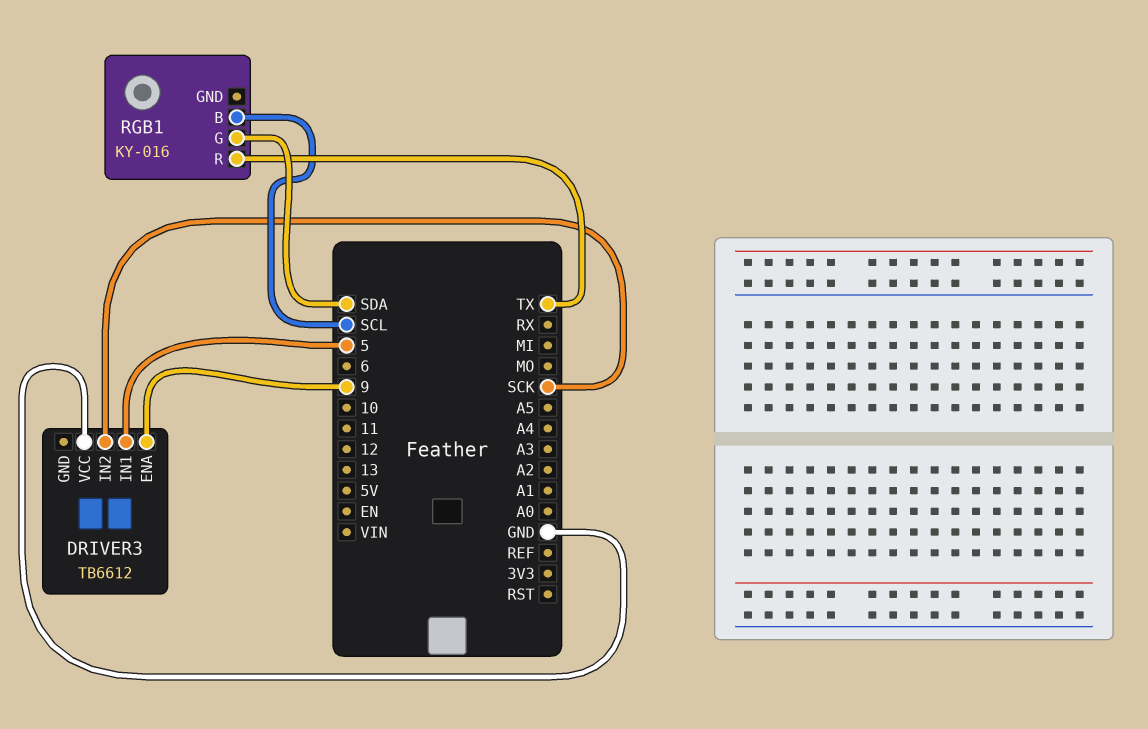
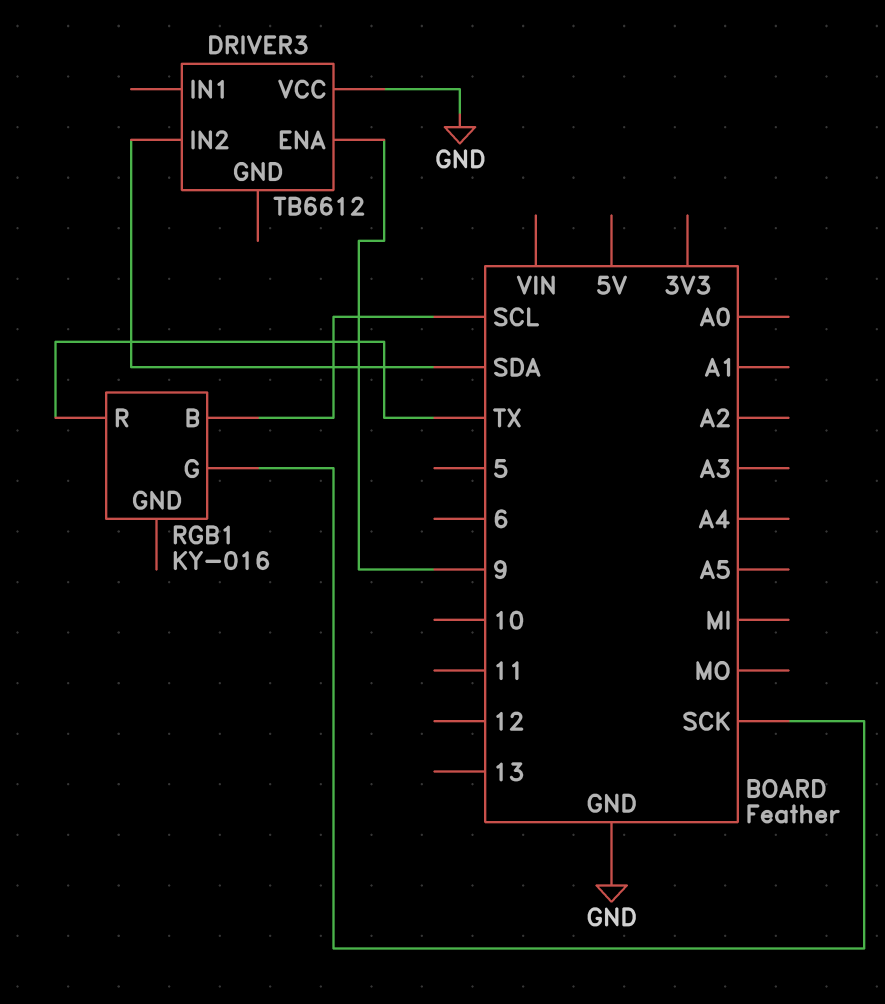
DRIVER3 pin IN1: 5 -> none
DRIVER3 pin IN2: SCK -> SDA
RGB1 pin G: SDA -> SCK

